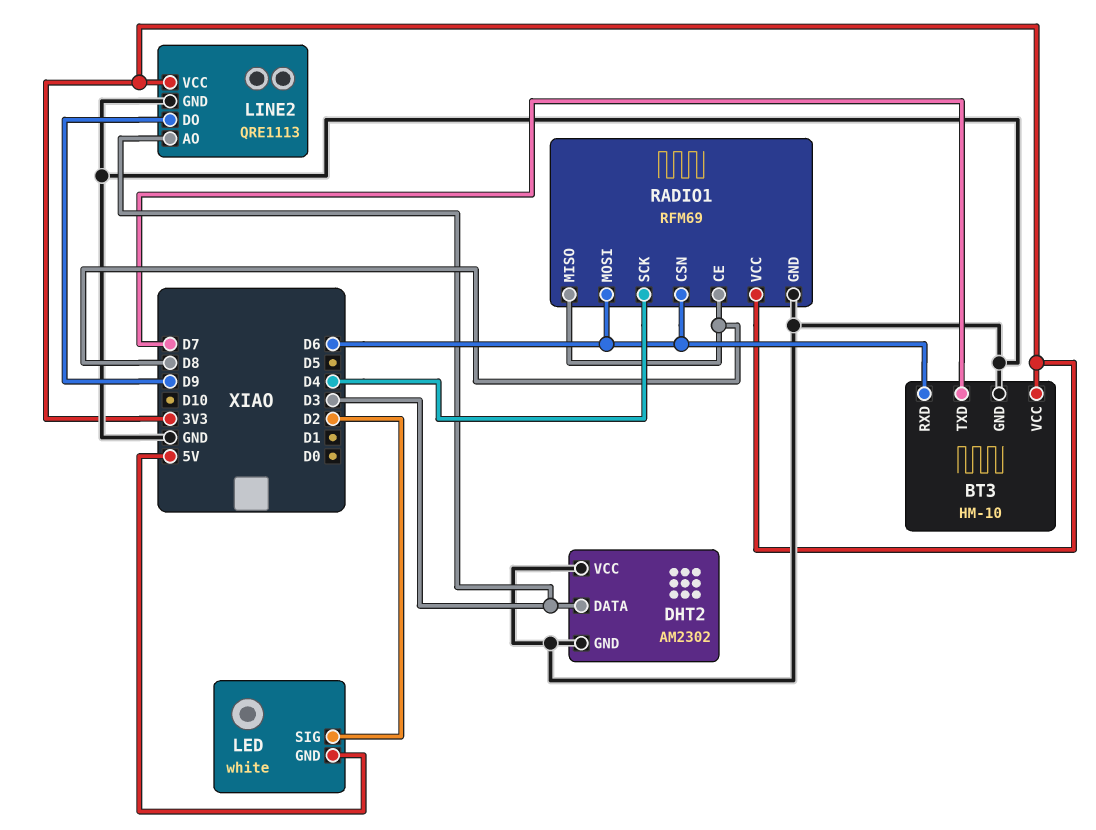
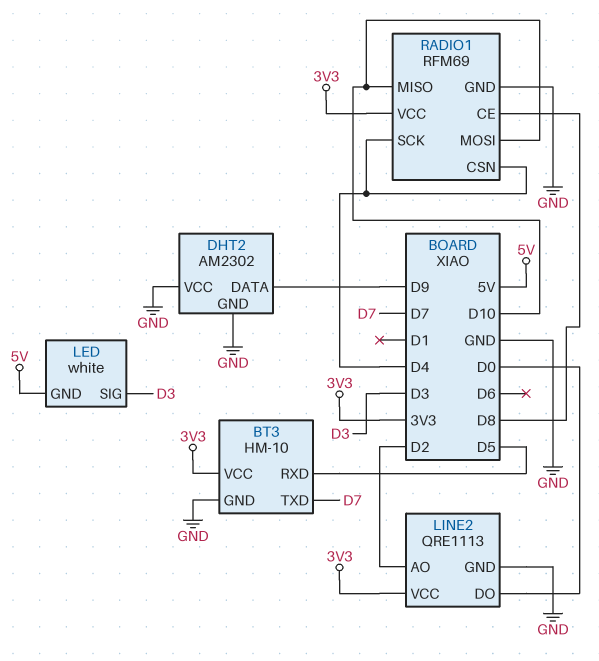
BT3 pin RXD: D6 -> D5
DHT2 pin DATA: D3 -> D9
LED pin SIG: D2 -> D3
LINE2 pin AO: D3 -> D2
LINE2 pin DO: D9 -> D0
RADIO1 pin CSN: D6 -> D4
RADIO1 pin MISO: D8 -> D10
RADIO1 pin MOSI: D6 -> D10

